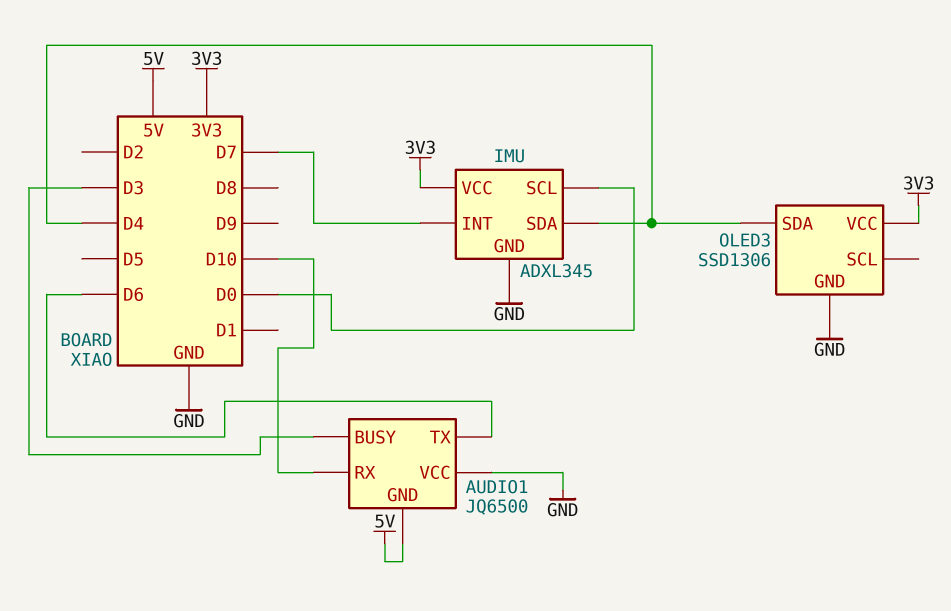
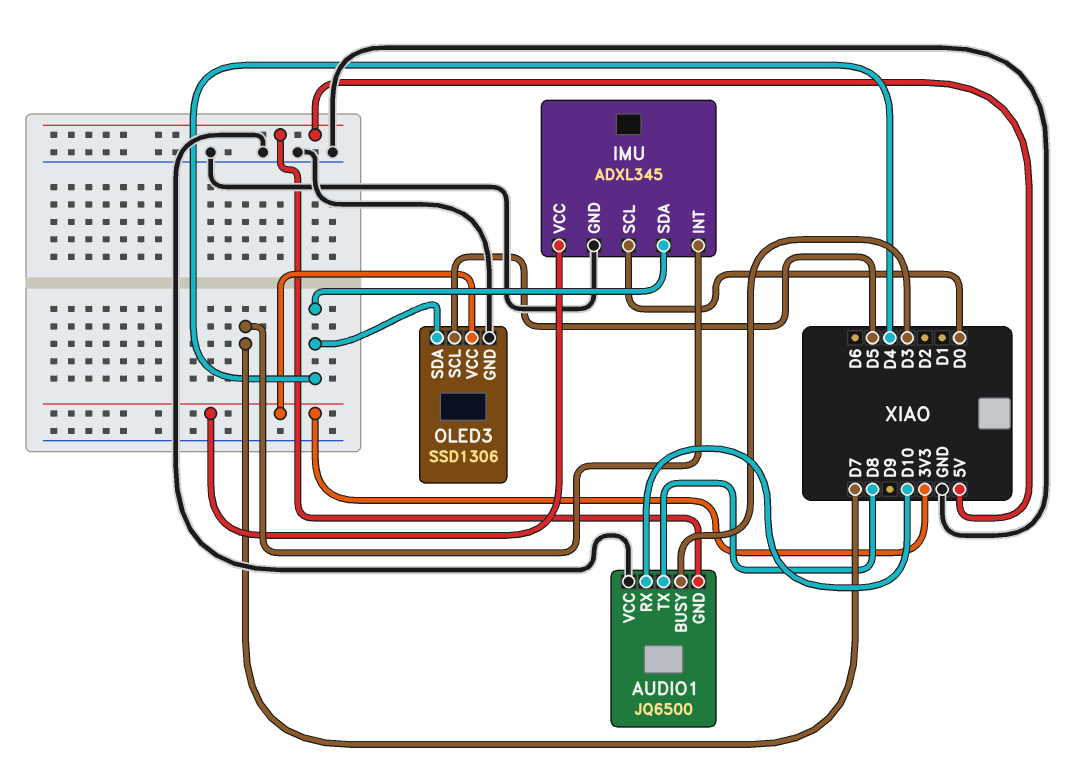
AUDIO1 pin TX: D6 -> D8
OLED3 pin SCL: none -> D5

